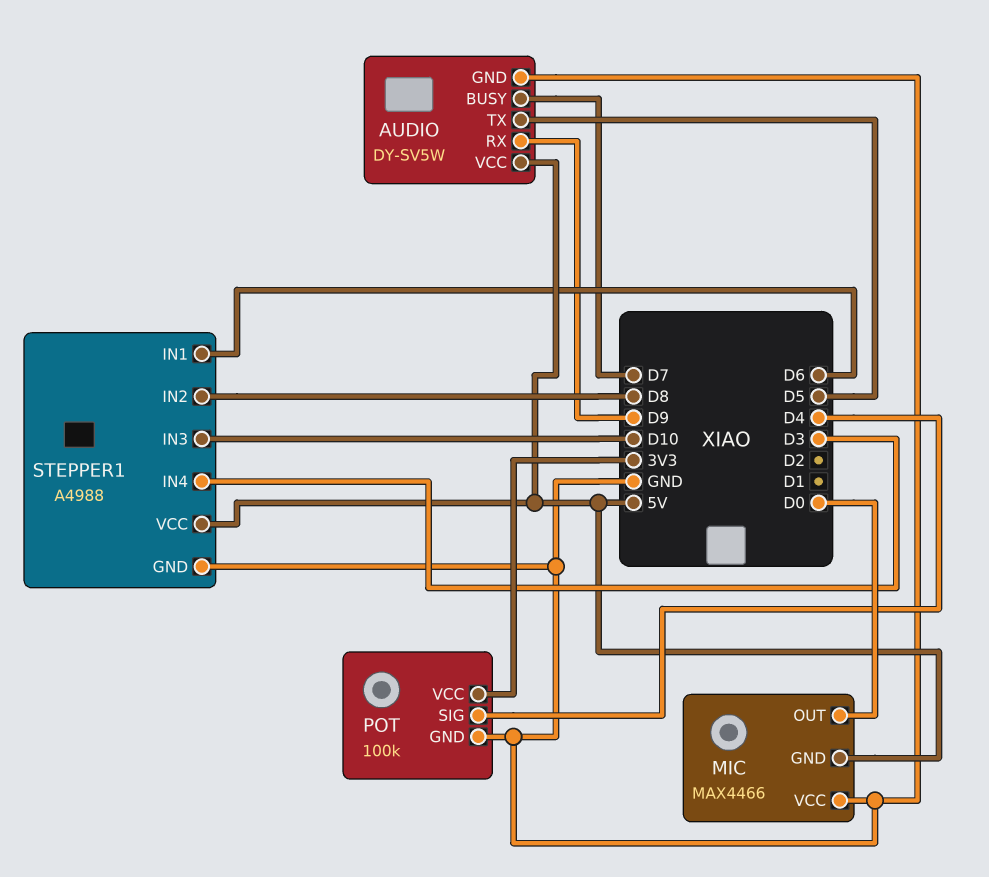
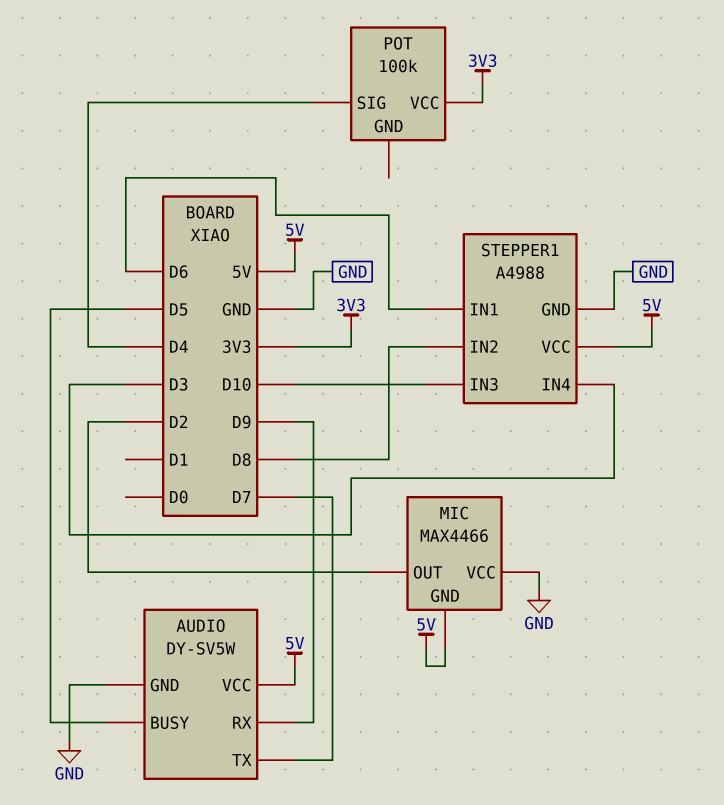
AUDIO pin BUSY: D7 -> D5
AUDIO pin TX: D5 -> D7
MIC pin OUT: D0 -> D2
POT pin GND: GND -> none

